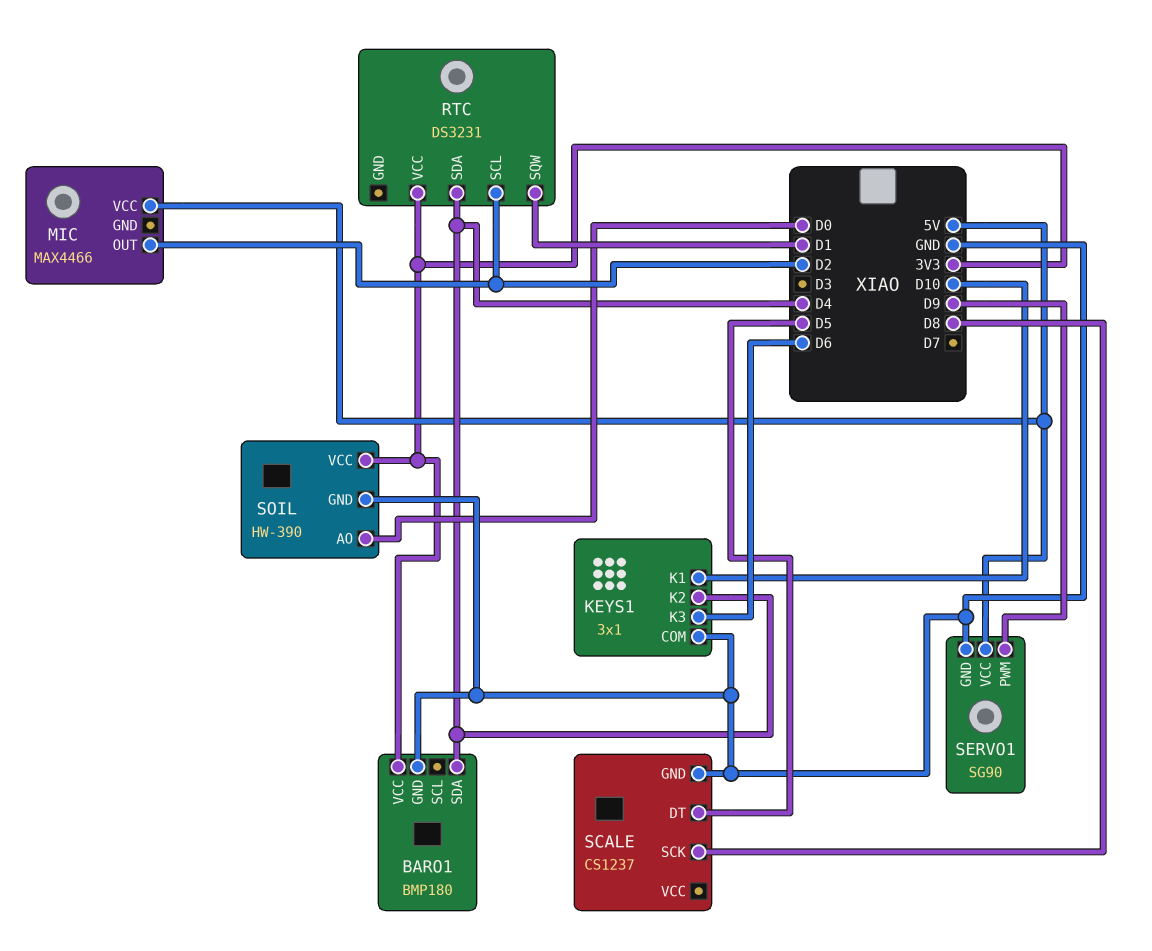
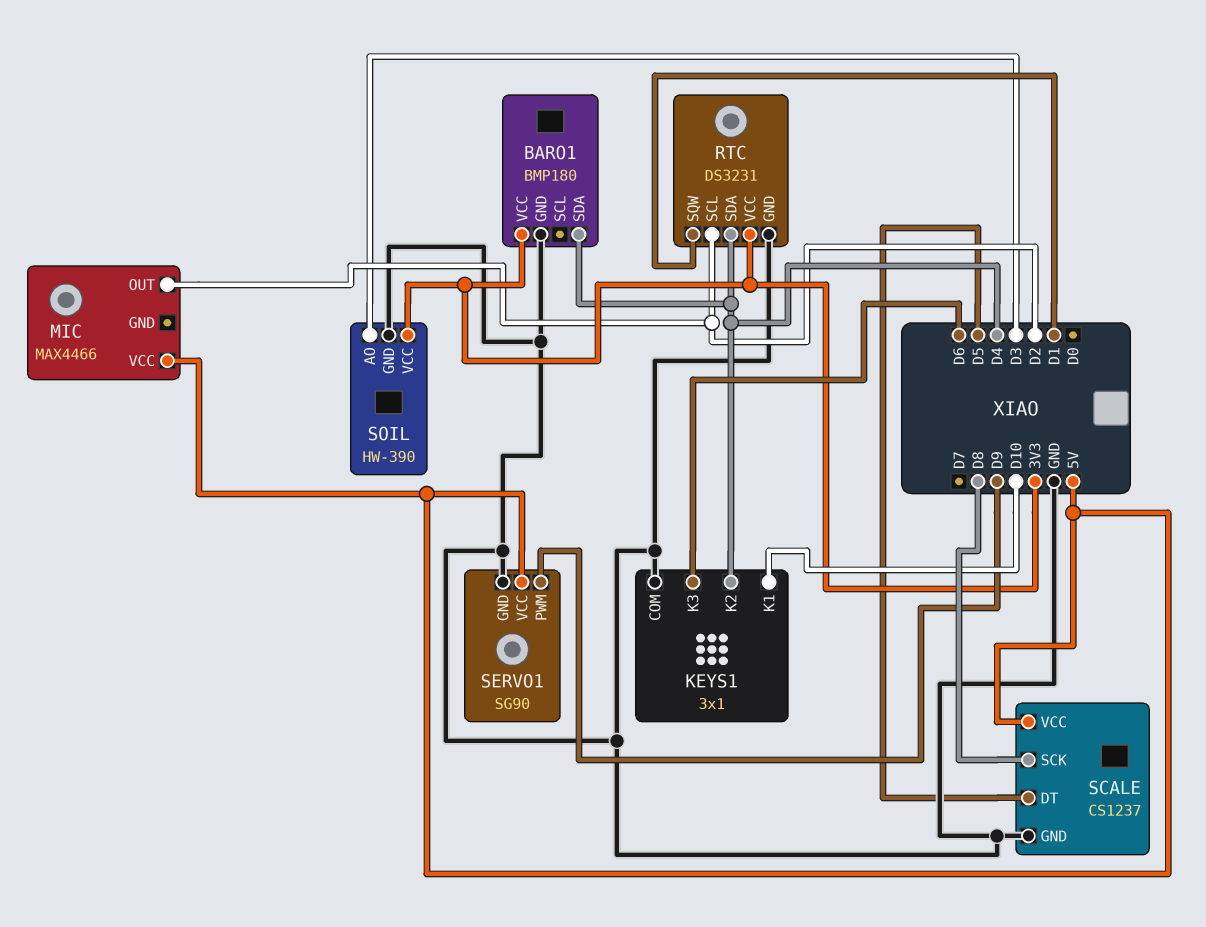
RTC pin GND: none -> GND
SCALE pin VCC: none -> 5V
SOIL pin AO: D0 -> D3

